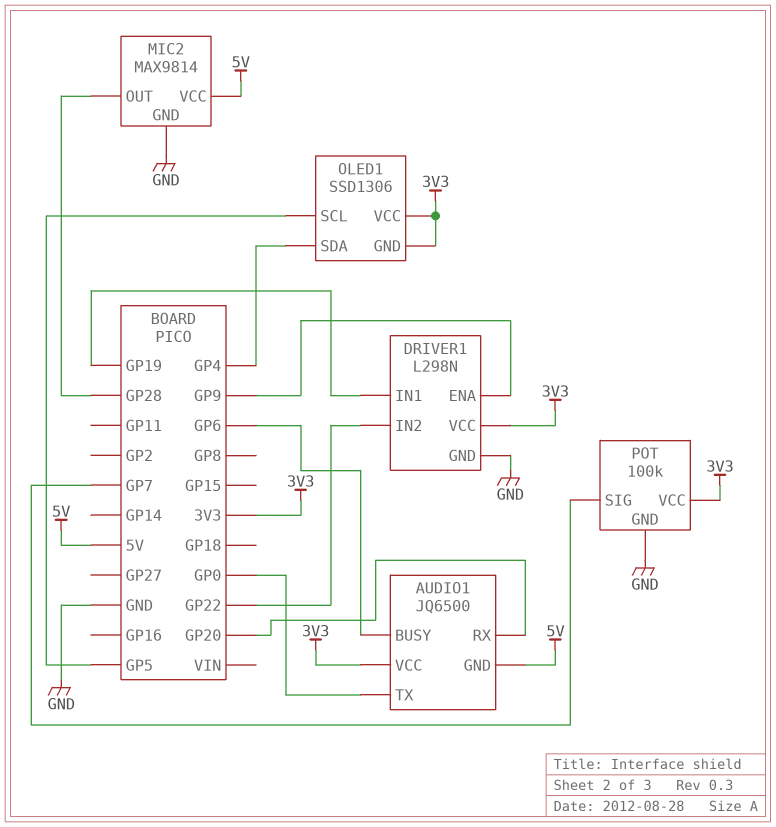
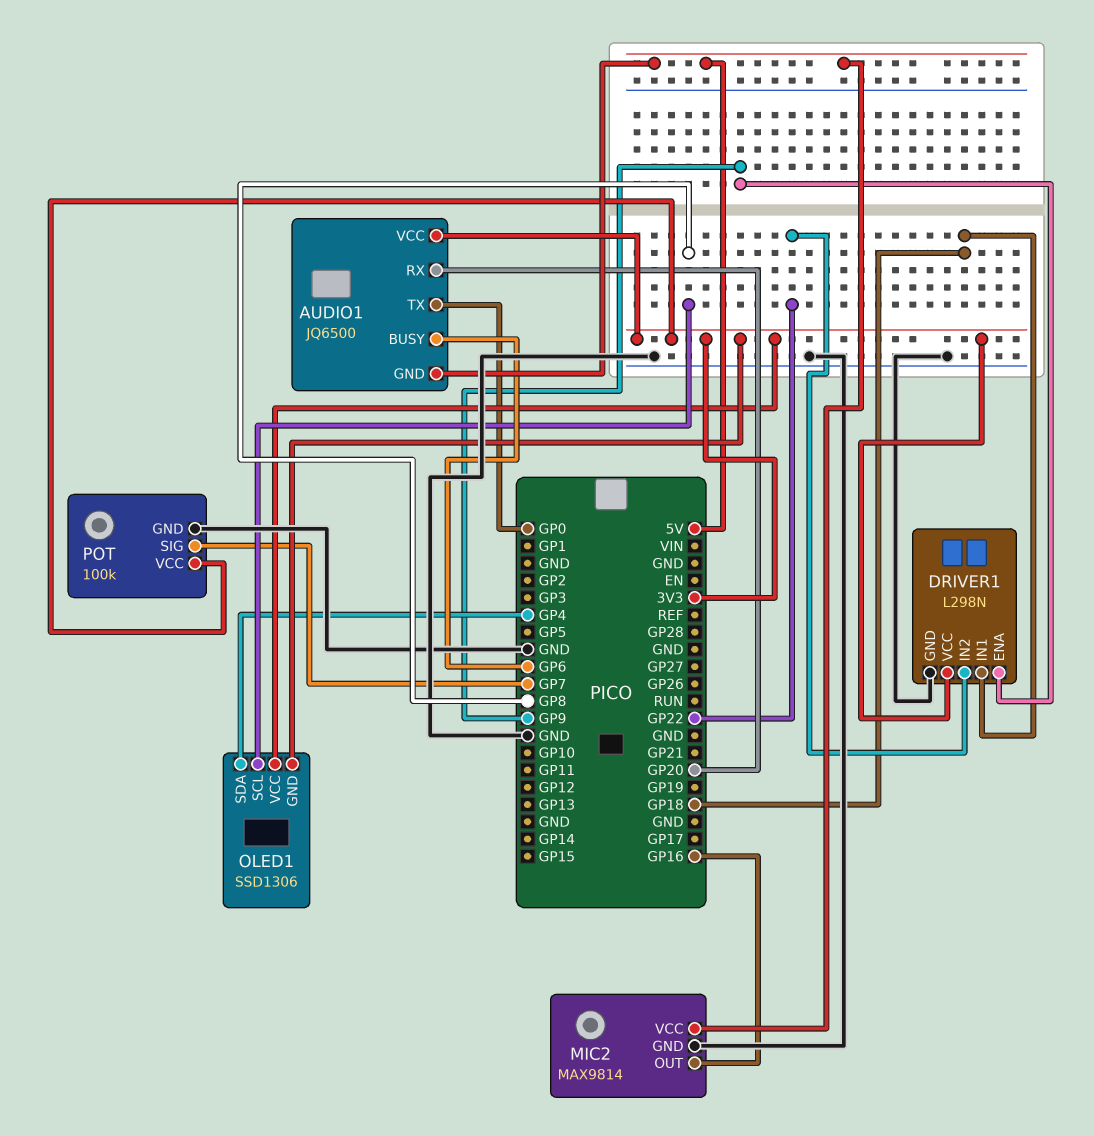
DRIVER1 pin IN1: GP19 -> GP18
MIC2 pin OUT: GP28 -> GP16
OLED1 pin SCL: GP5 -> GP8

